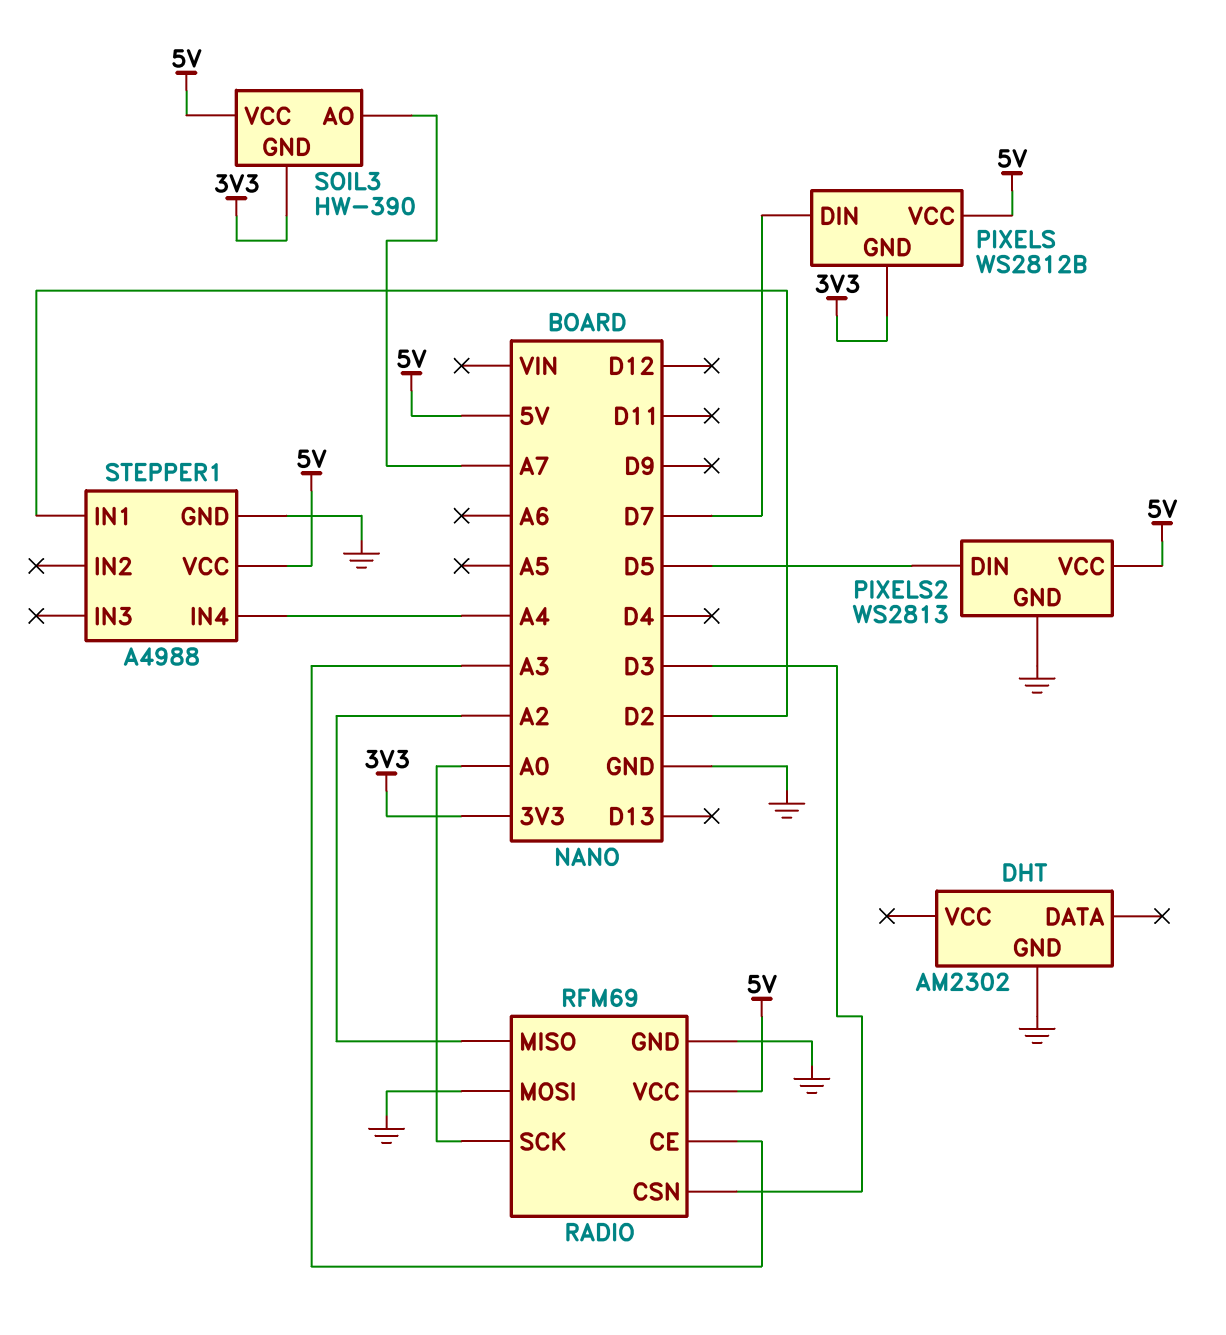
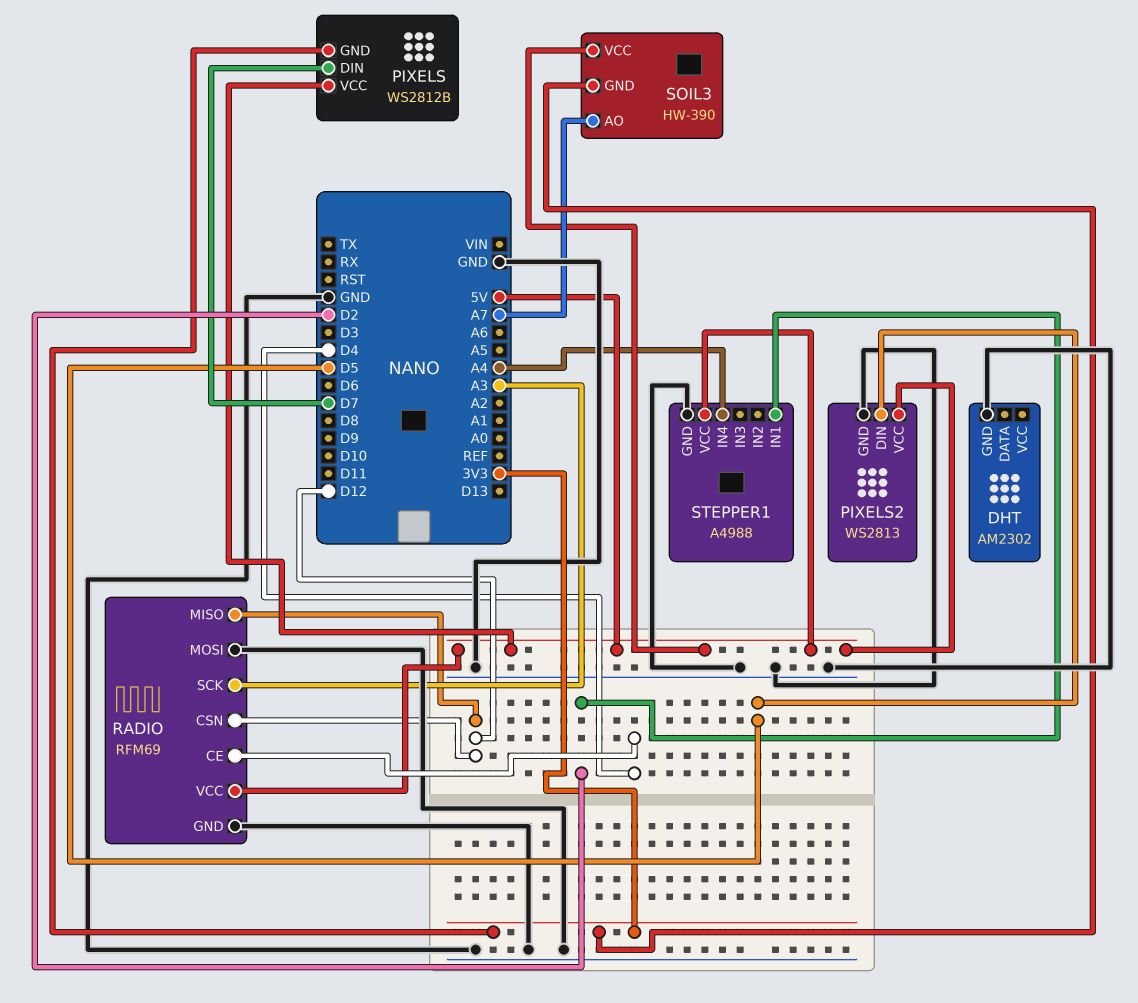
RADIO pin CE: A3 -> D4
RADIO pin CSN: D3 -> D12
RADIO pin MISO: A2 -> D12
RADIO pin SCK: A0 -> A3

